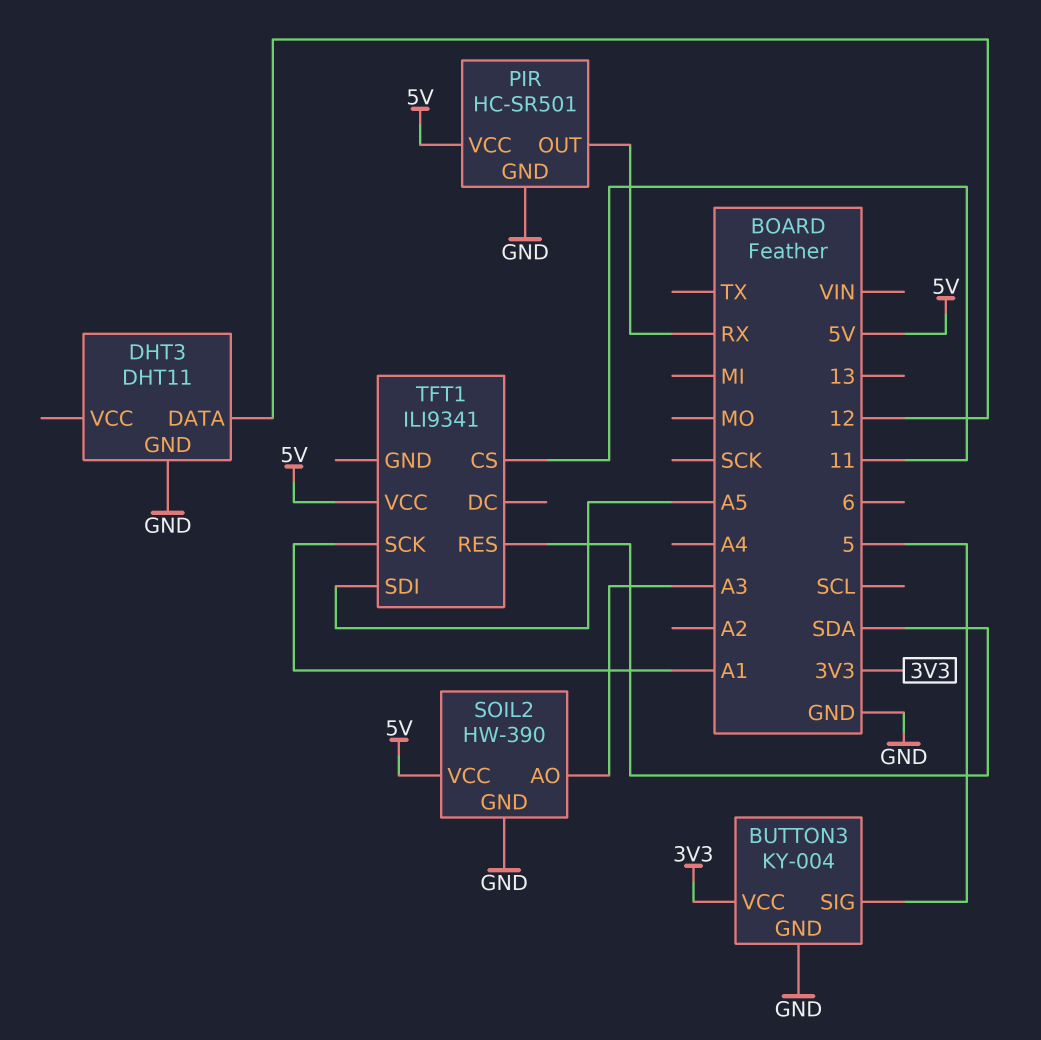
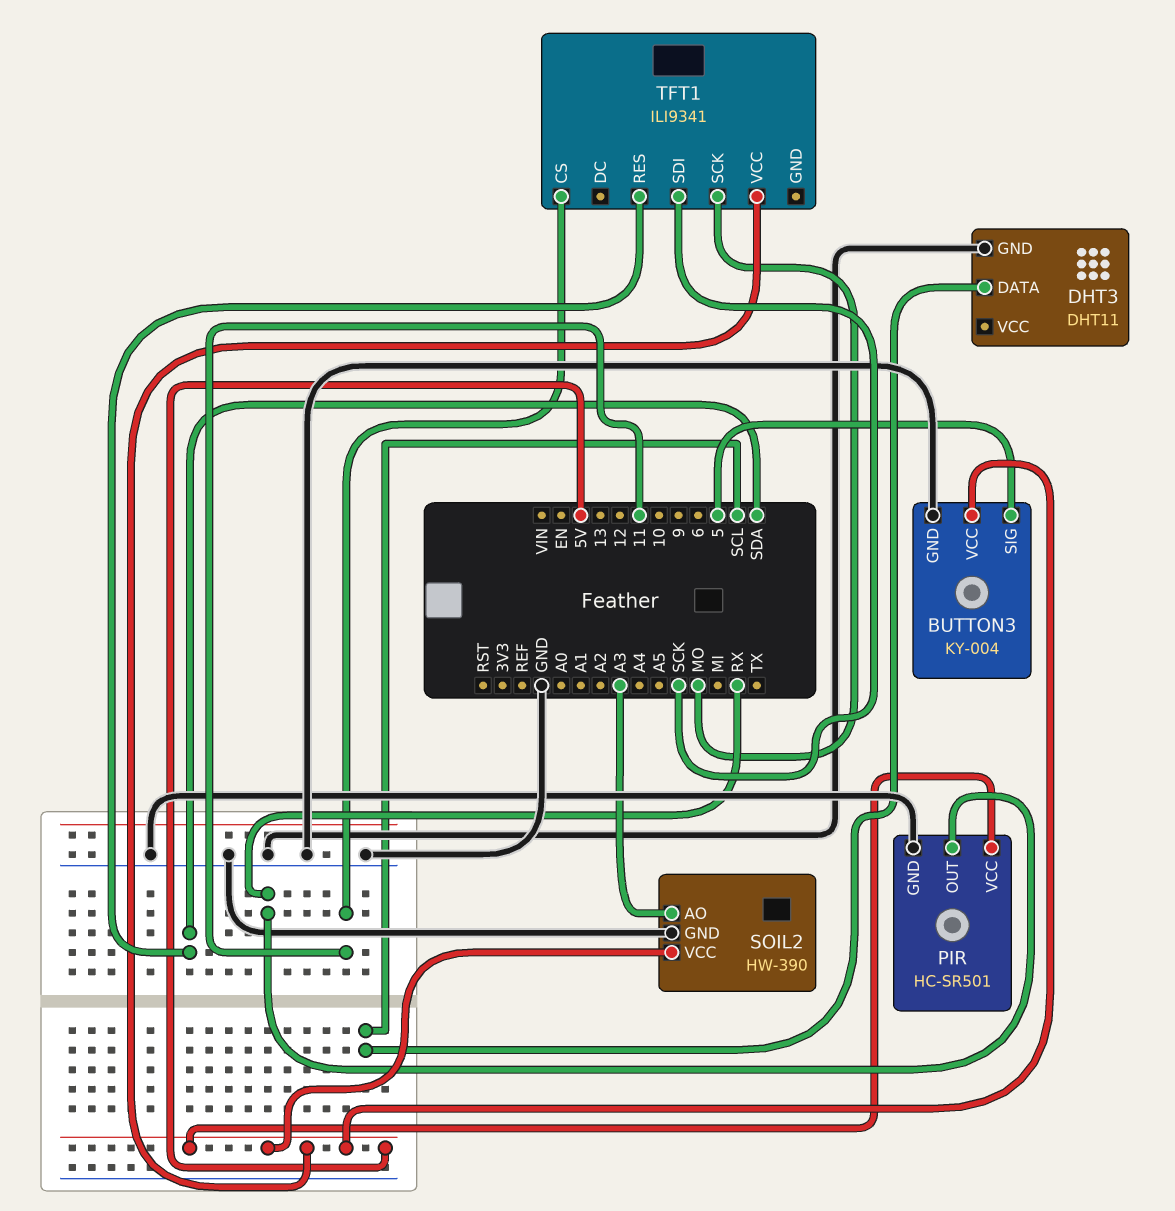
BUTTON3 pin VCC: 3V3 -> 5V
DHT3 pin DATA: 12 -> SCL
TFT1 pin SCK: A1 -> MO
TFT1 pin SDI: A5 -> SCK

